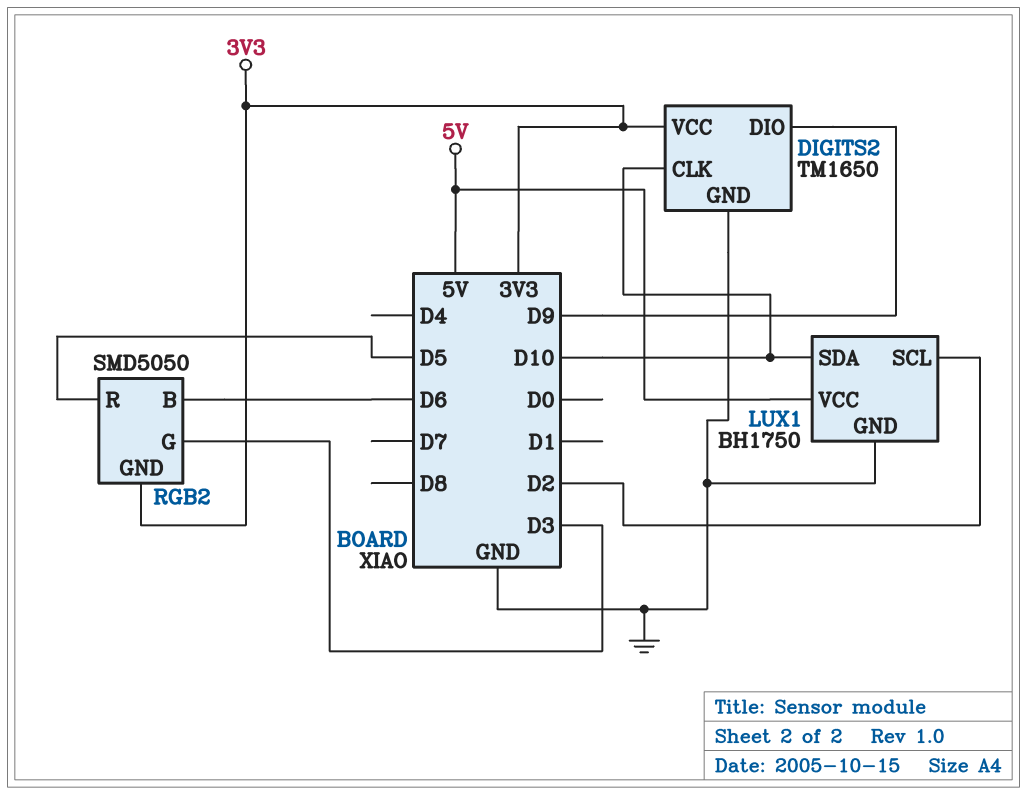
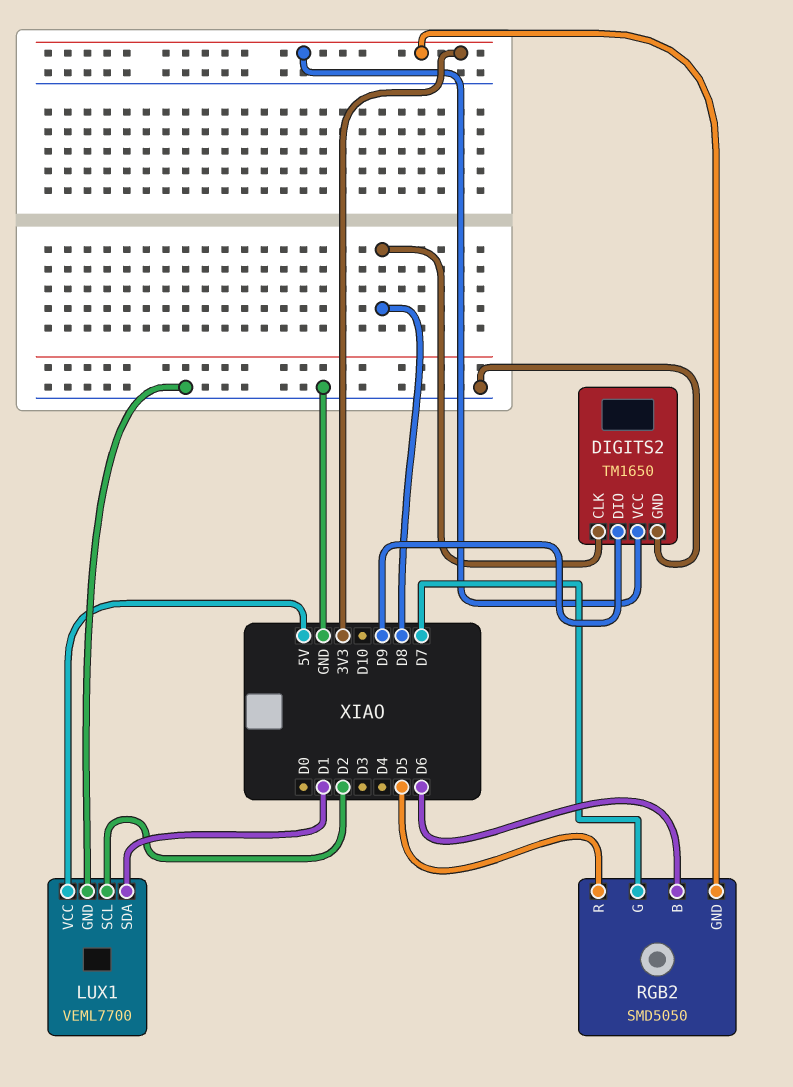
DIGITS2 pin CLK: D10 -> D8
LUX1: BH1750 -> VEML7700
LUX1 pin SDA: D10 -> D1
RGB2 pin G: D3 -> D7

